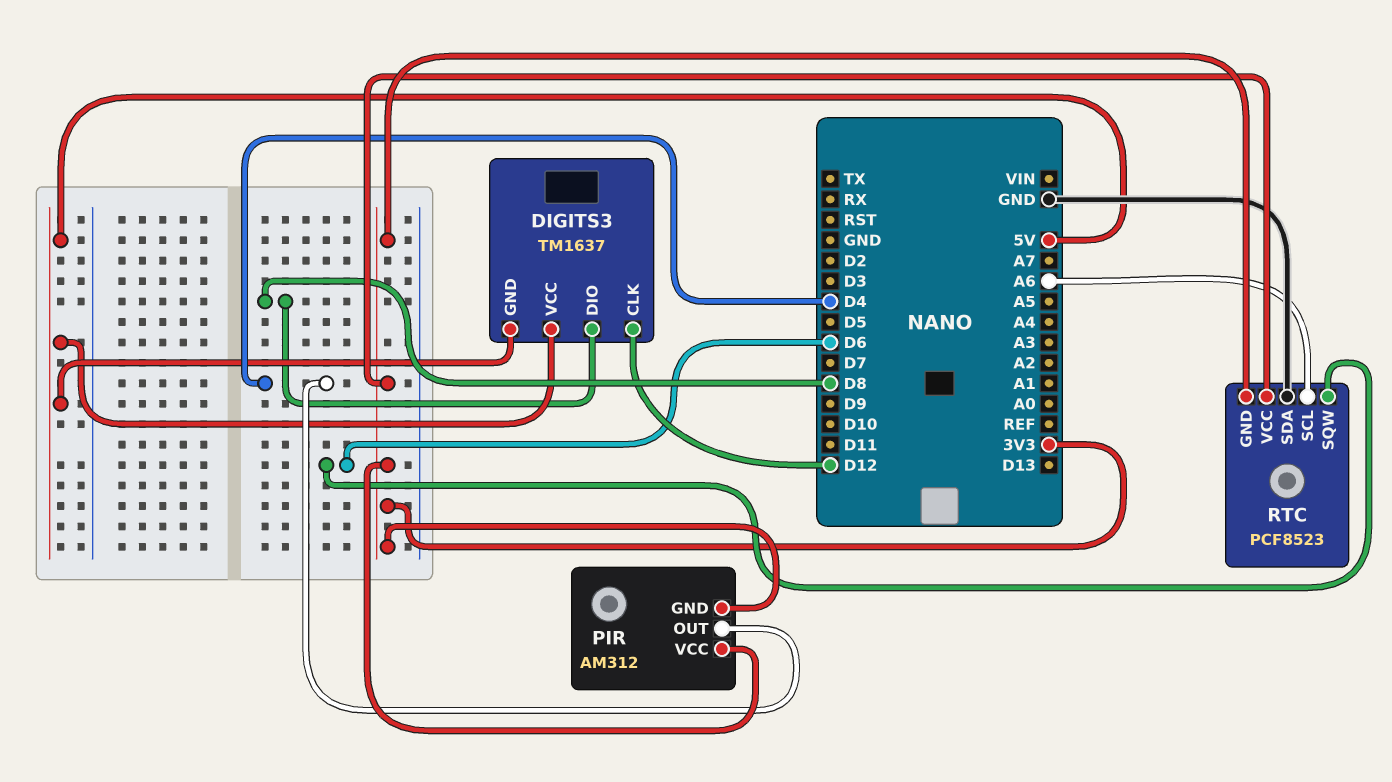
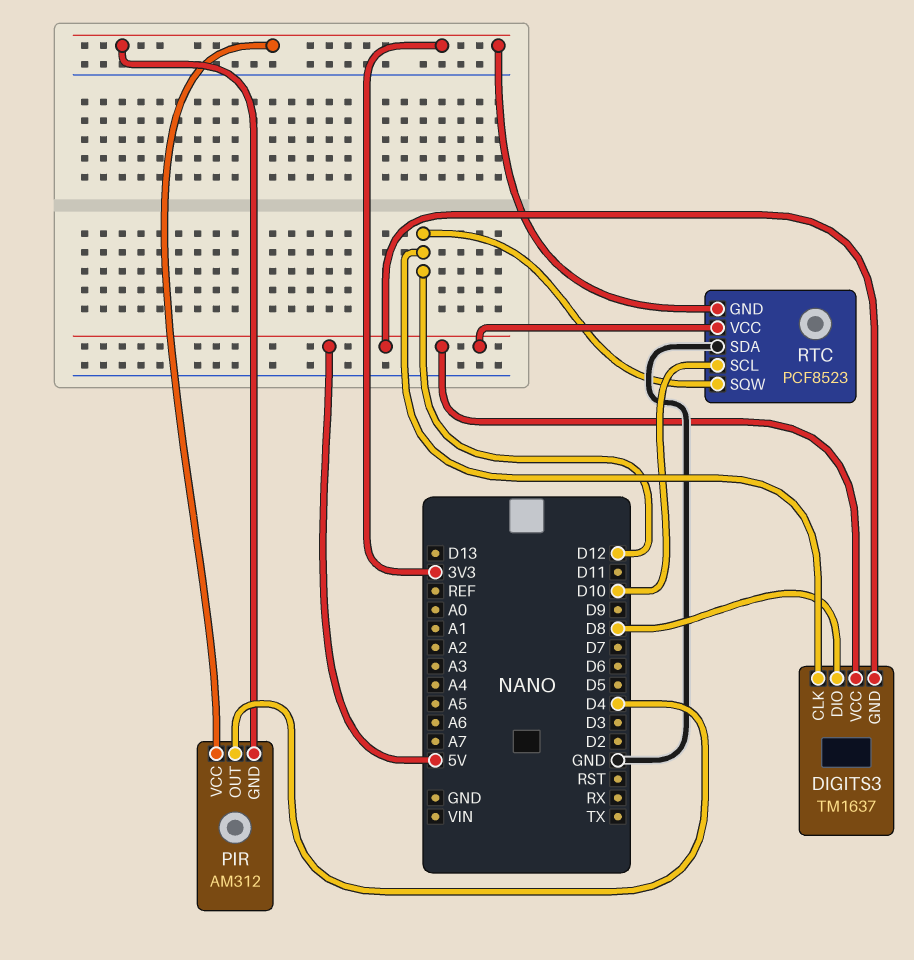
RTC pin SCL: A6 -> D10
RTC pin SQW: D6 -> D12
RTC pin VCC: 3V3 -> 5V

